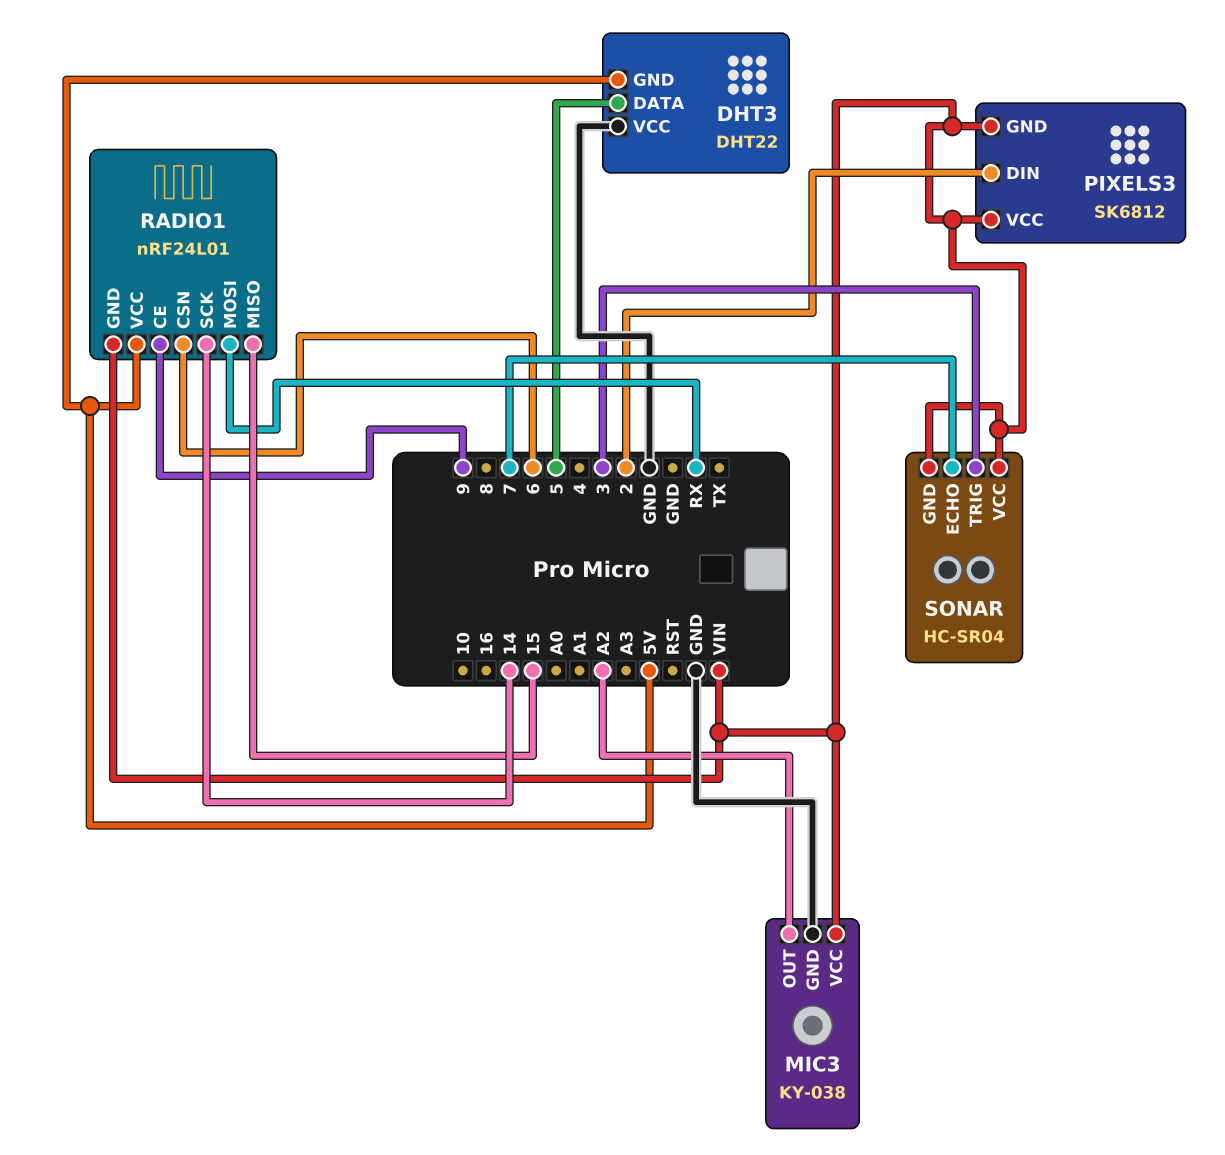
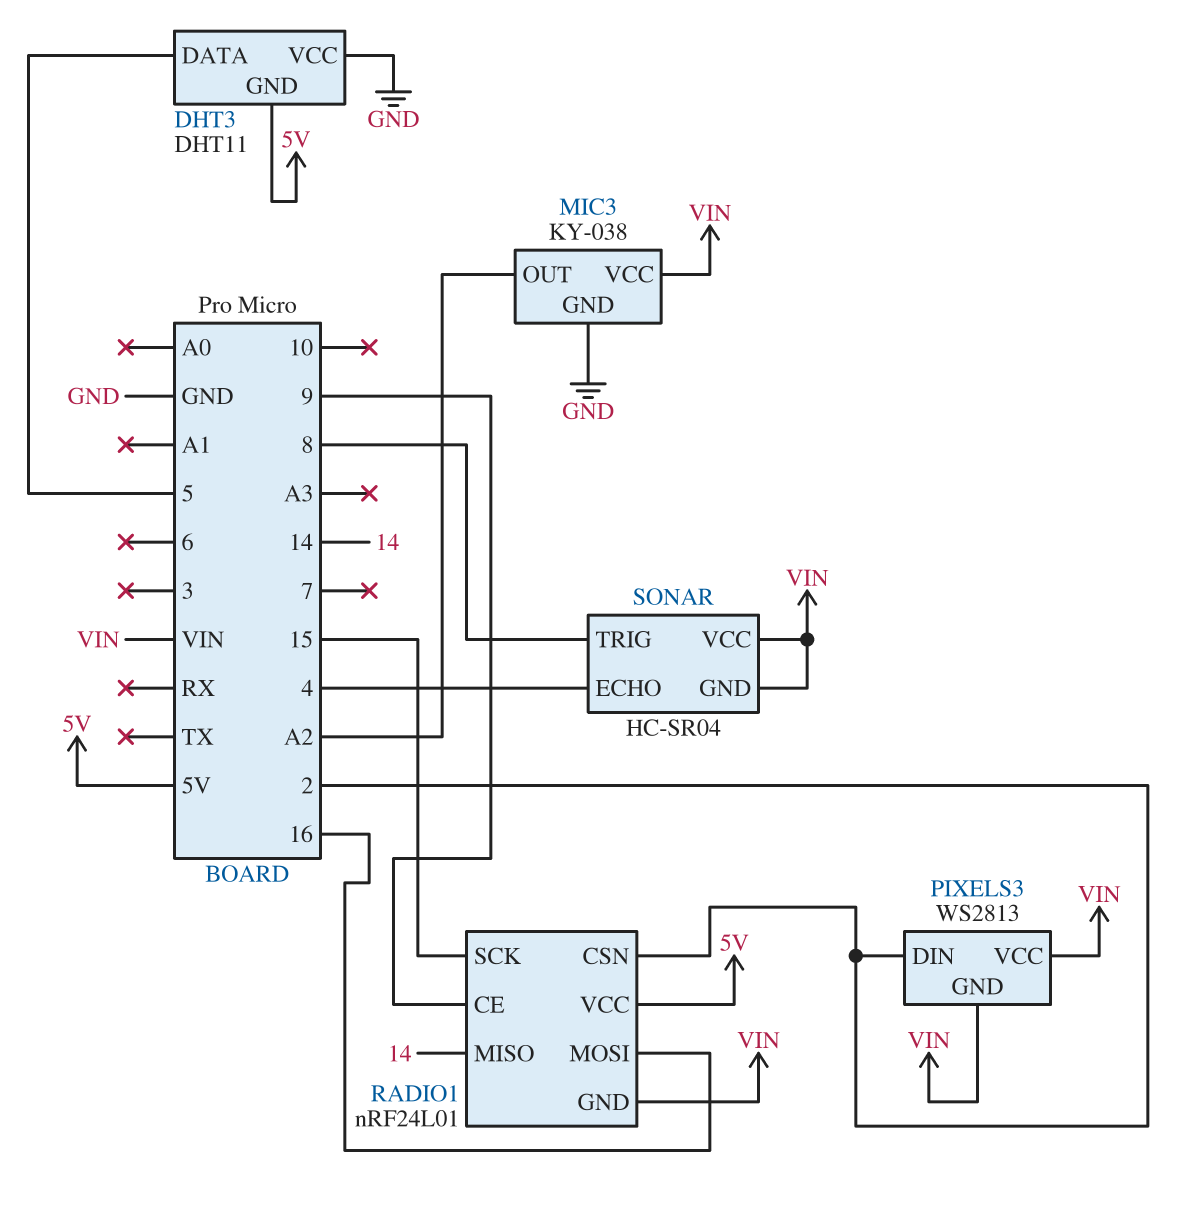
DHT3: DHT22 -> DHT11
PIXELS3: SK6812 -> WS2813
RADIO1 pin CSN: 6 -> 2
RADIO1 pin MISO: 15 -> 14
RADIO1 pin MOSI: RX -> 16
RADIO1 pin SCK: 14 -> 15
SONAR pin ECHO: 7 -> 4
SONAR pin TRIG: 3 -> 8

